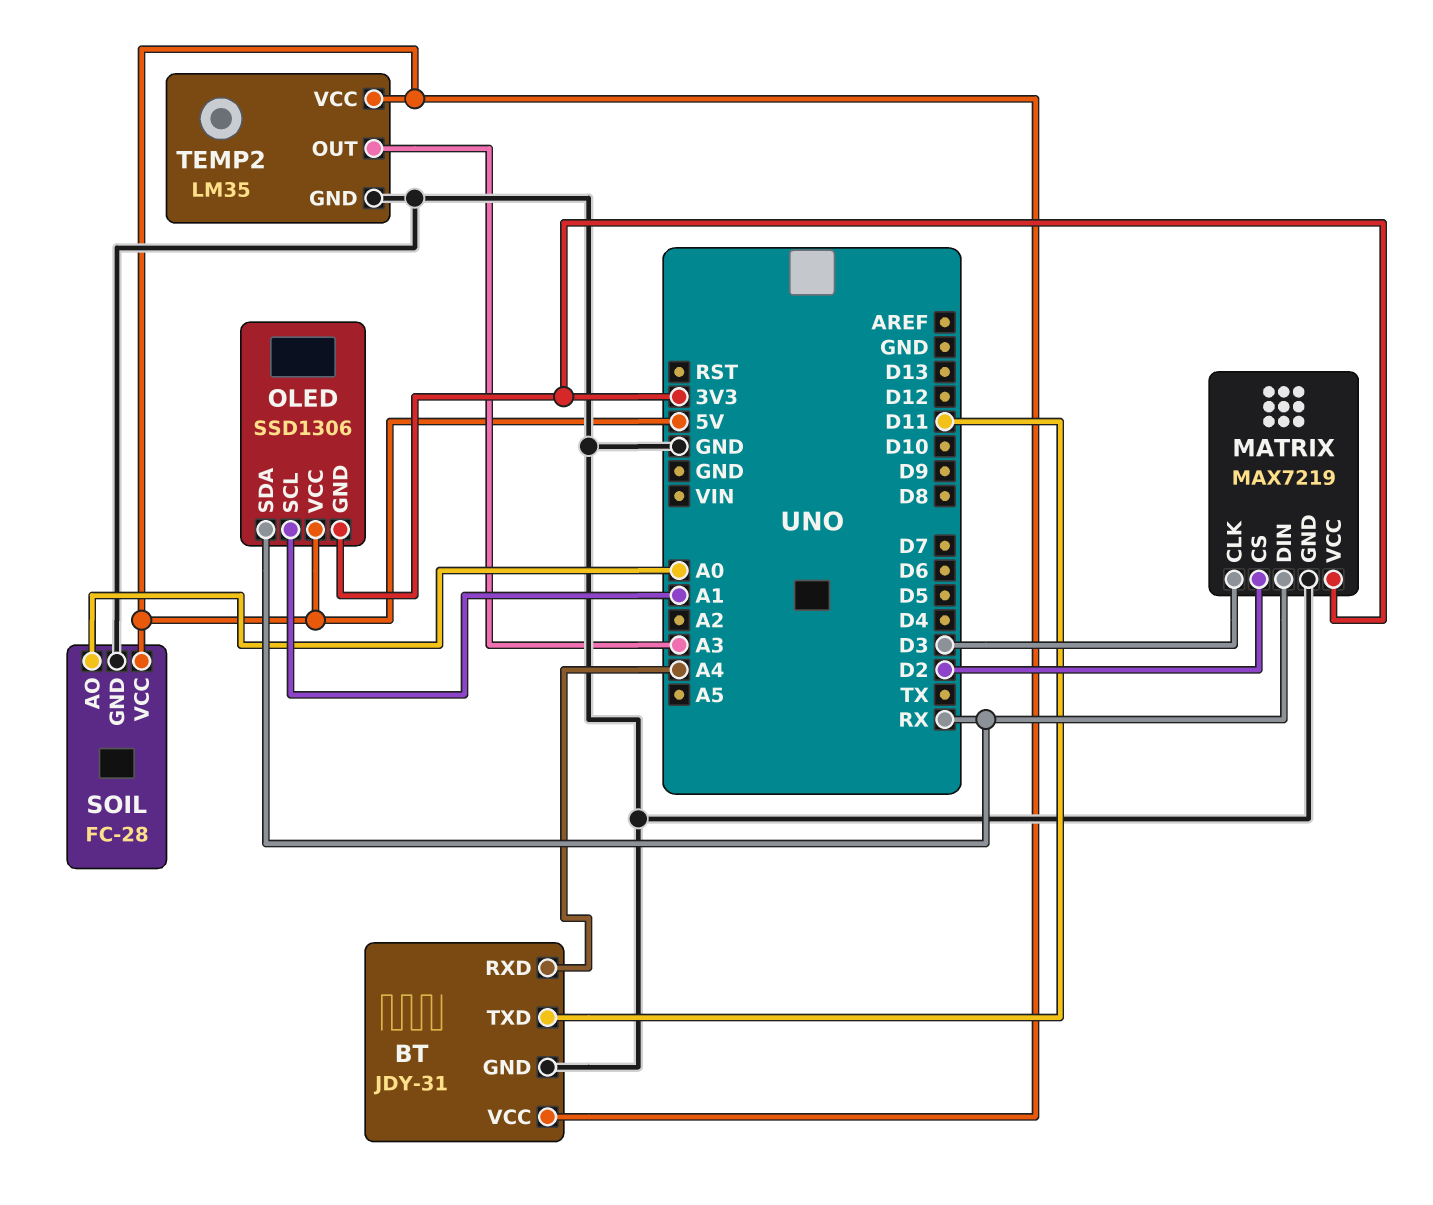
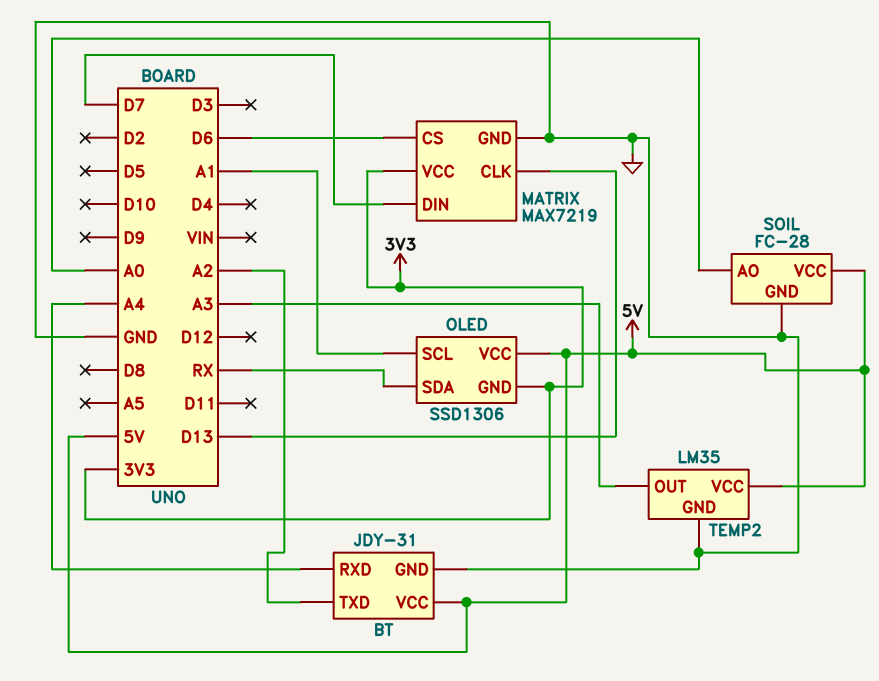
BT pin TXD: D11 -> A2
MATRIX pin CLK: D3 -> D13
MATRIX pin CS: D2 -> D6
MATRIX pin DIN: RX -> D7

